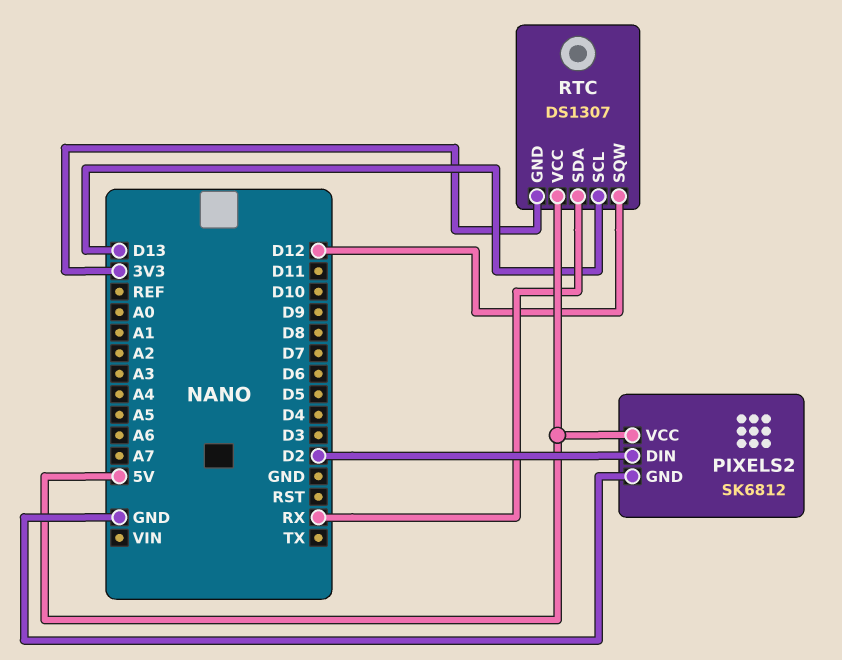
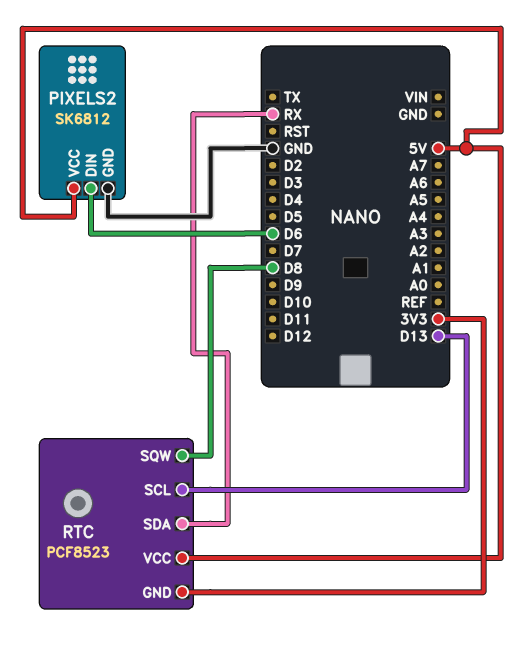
PIXELS2 pin DIN: D2 -> D6
RTC: DS1307 -> PCF8523
RTC pin SQW: D12 -> D8

